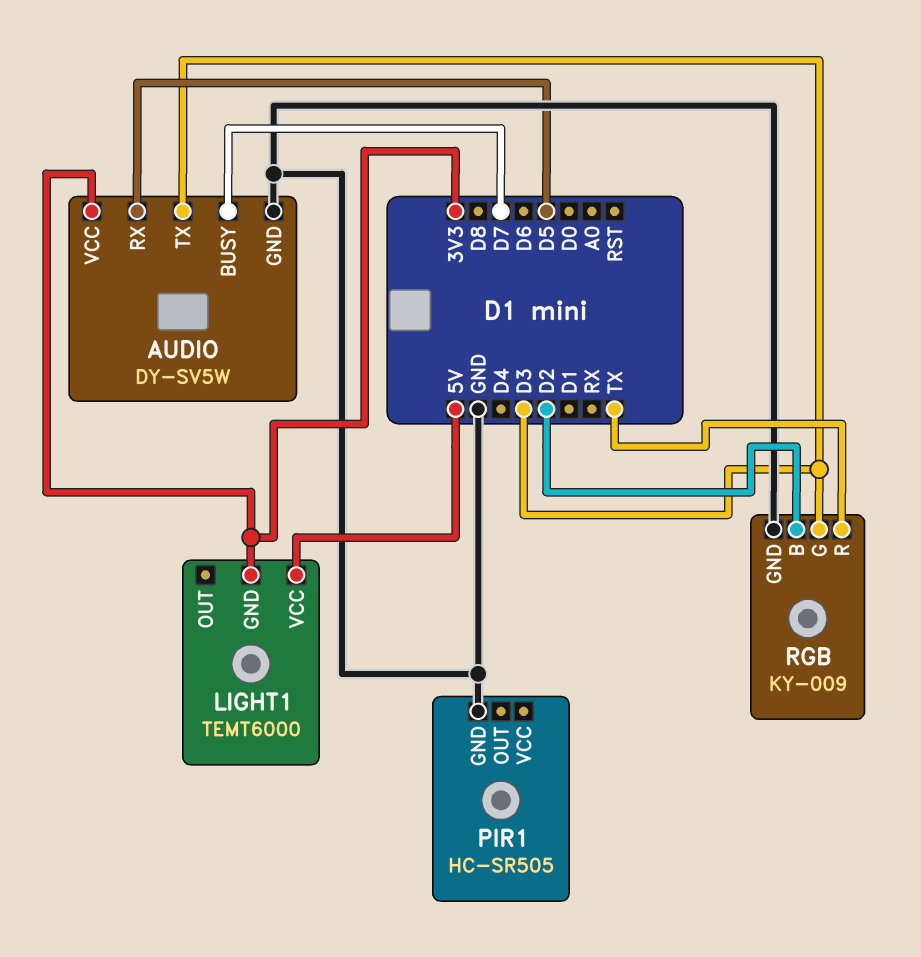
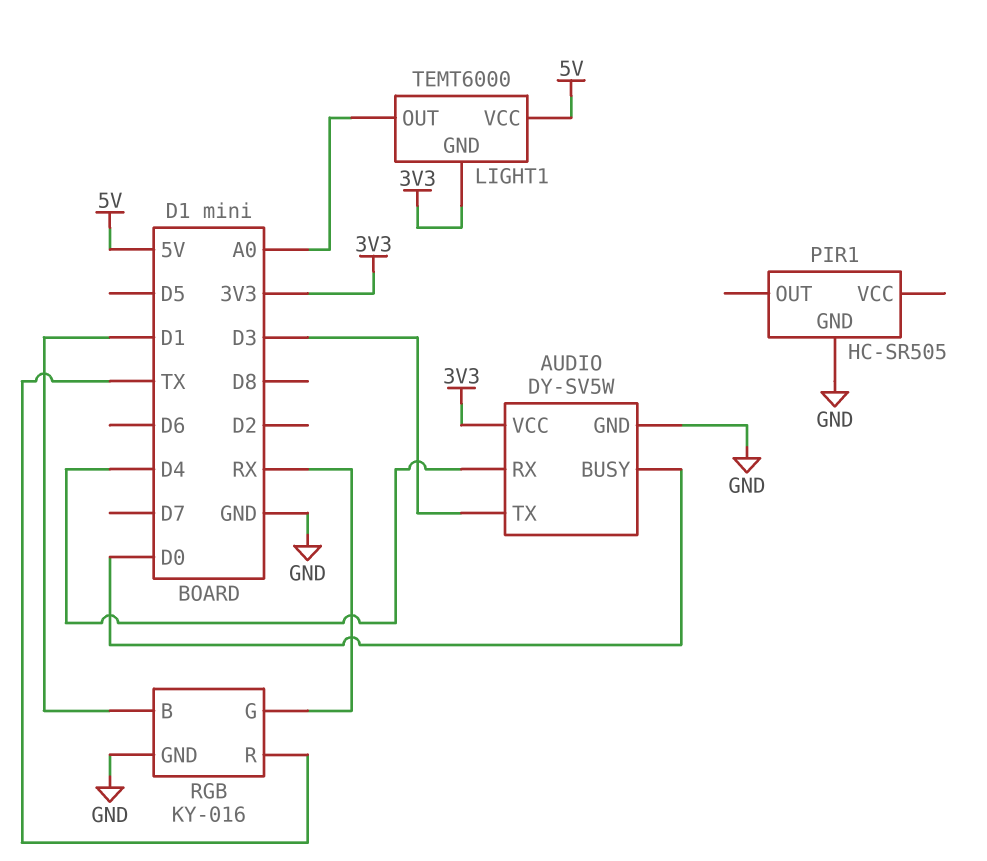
AUDIO pin BUSY: D7 -> D0
AUDIO pin RX: D5 -> D4
LIGHT1 pin OUT: none -> A0
RGB: KY-009 -> KY-016
RGB pin B: D2 -> D1
RGB pin G: D3 -> RX

